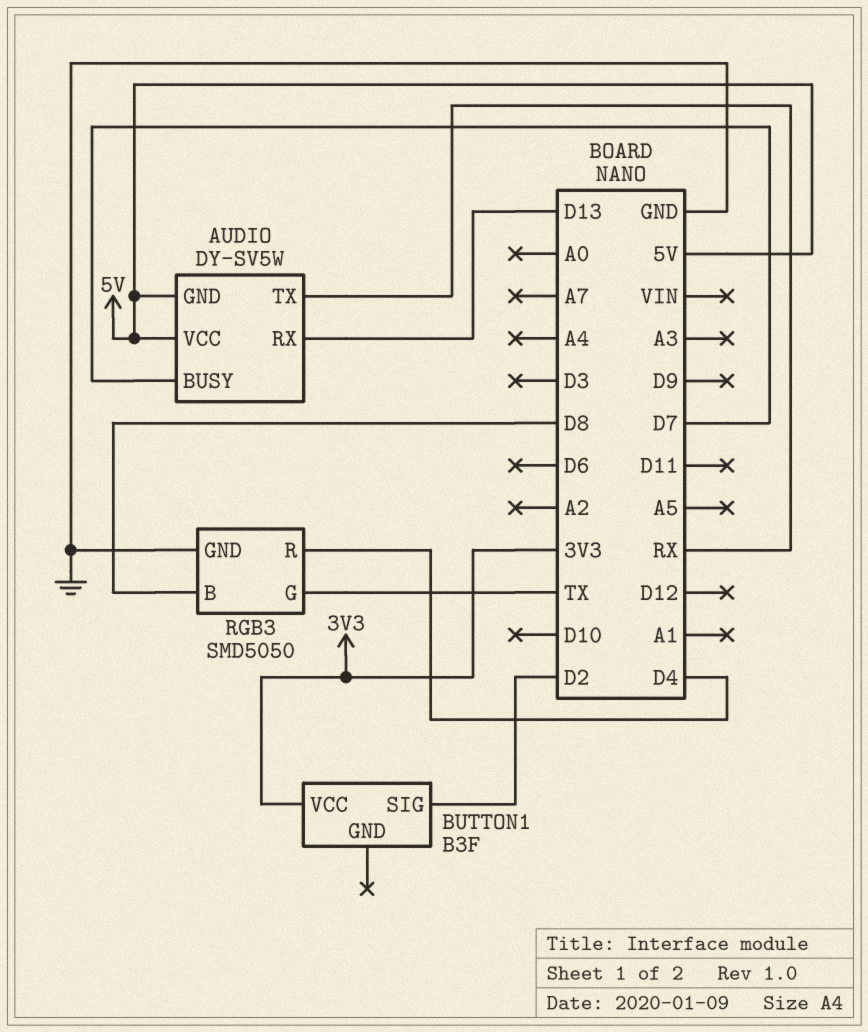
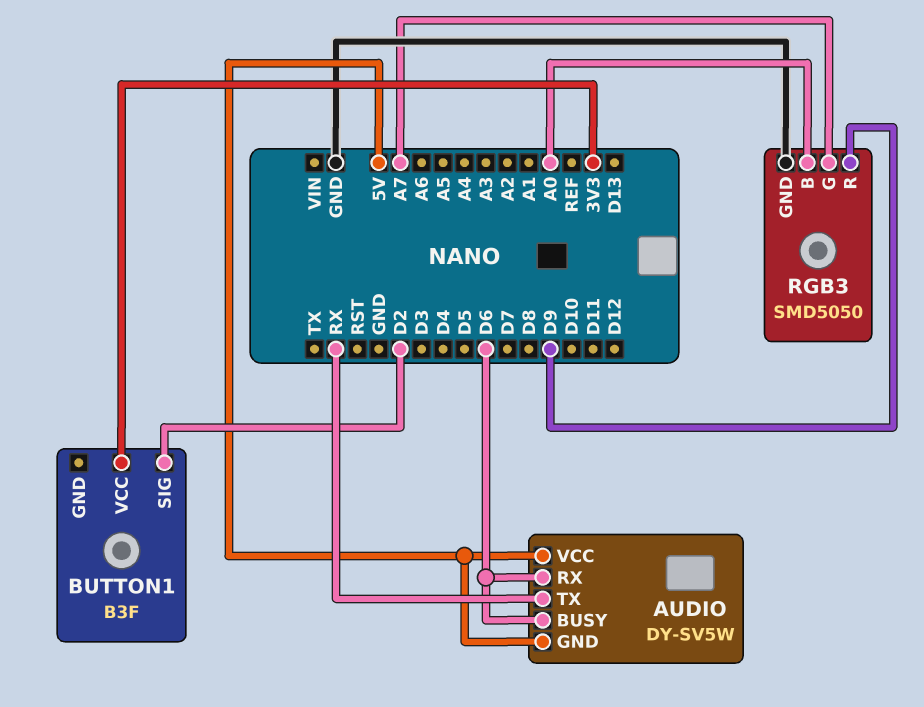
AUDIO pin BUSY: D7 -> D6
AUDIO pin RX: D13 -> D6
RGB3 pin B: D8 -> A0
RGB3 pin G: TX -> A7
RGB3 pin R: D4 -> D9

